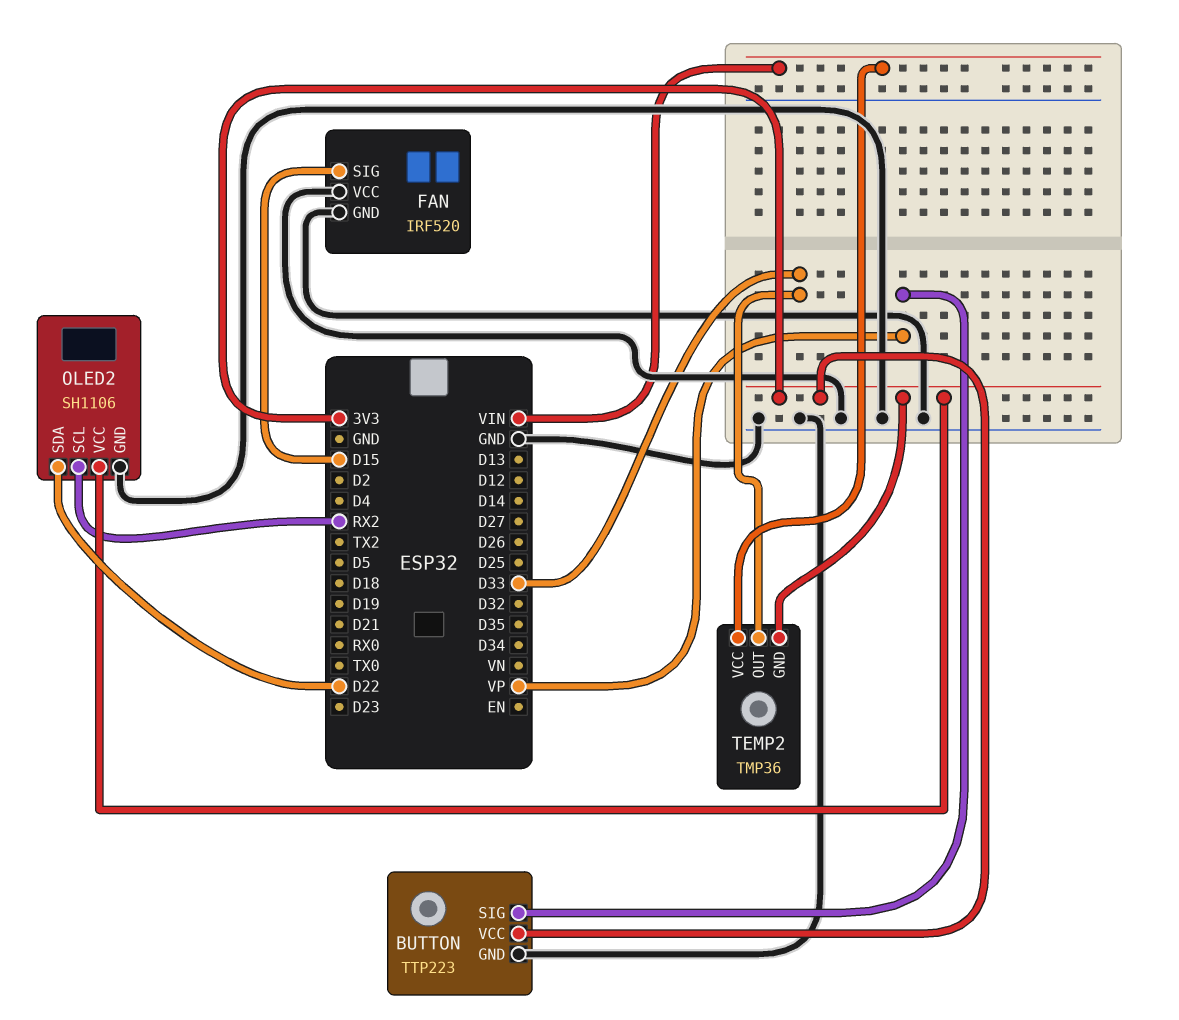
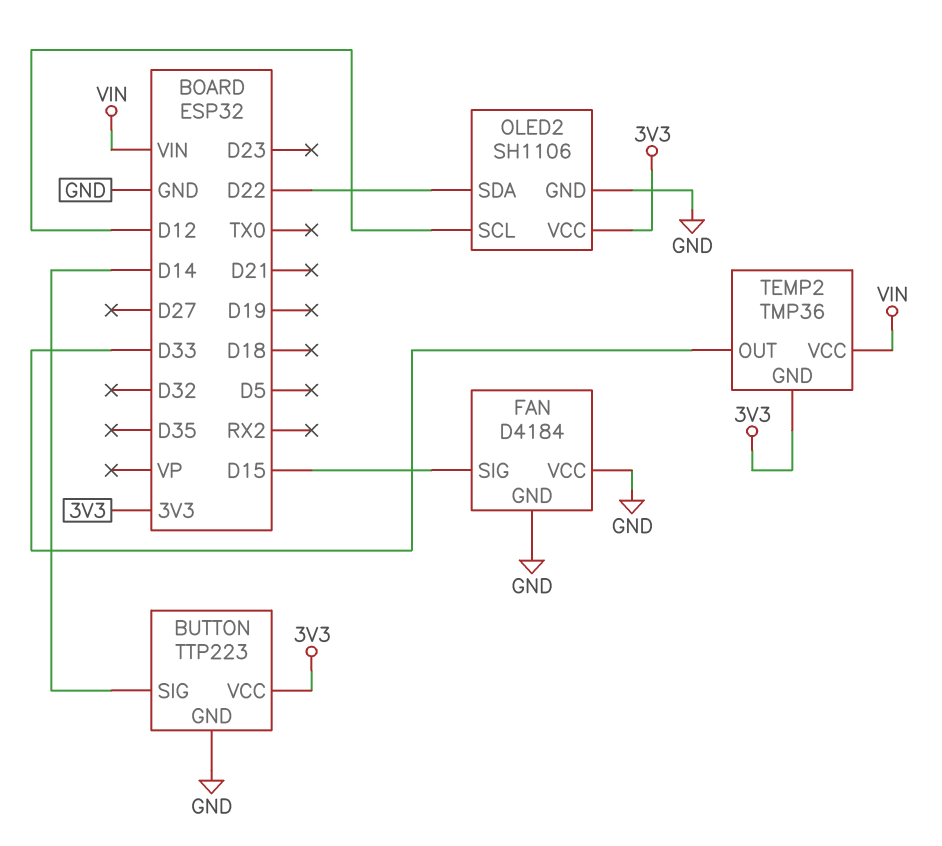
BUTTON pin SIG: VP -> D14
FAN: IRF520 -> D4184
OLED2 pin SCL: RX2 -> D12

